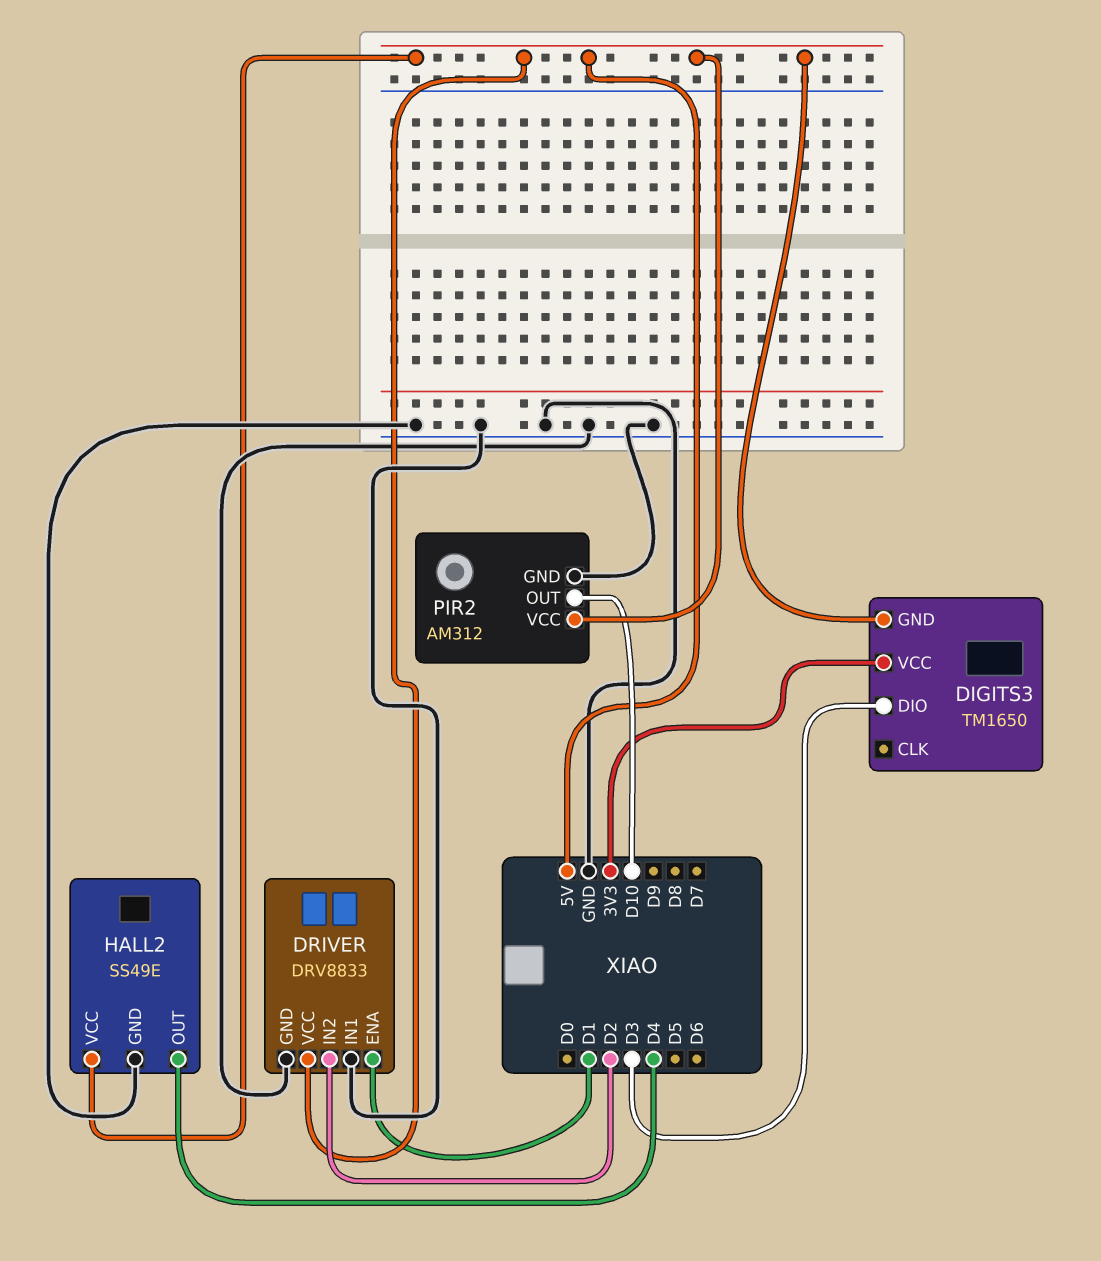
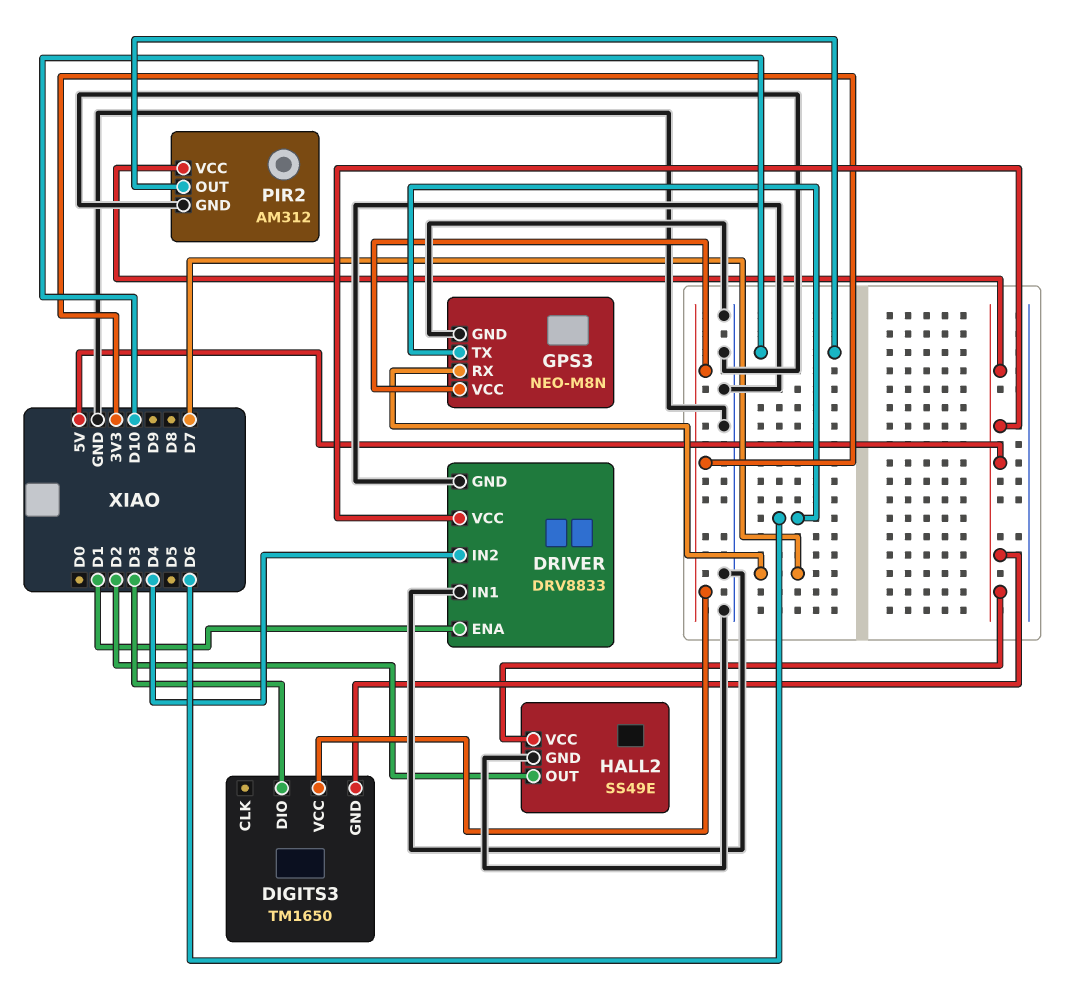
DRIVER pin IN2: D2 -> D4
GPS3: none -> NEO-M8N
GPS3 pin GND: none -> GND
GPS3 pin RX: none -> D7
GPS3 pin TX: none -> D6
GPS3 pin VCC: none -> 3V3
HALL2 pin OUT: D4 -> D2

